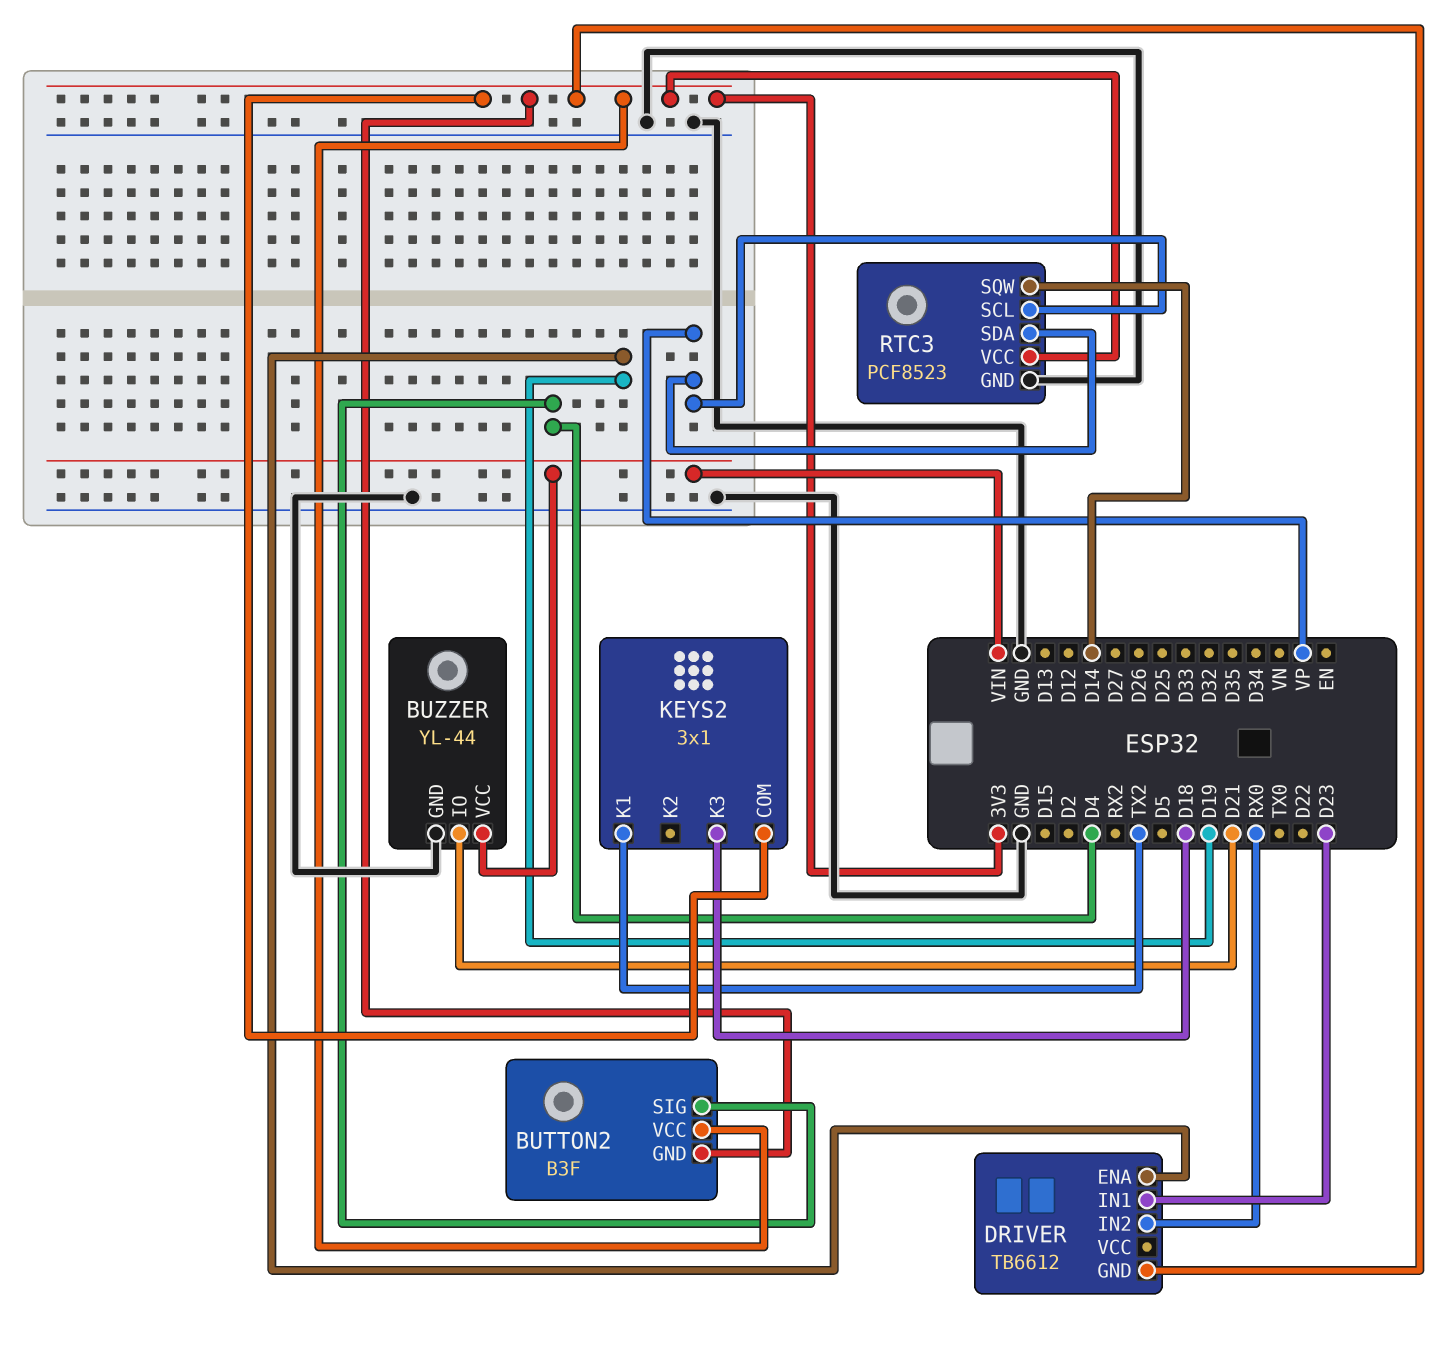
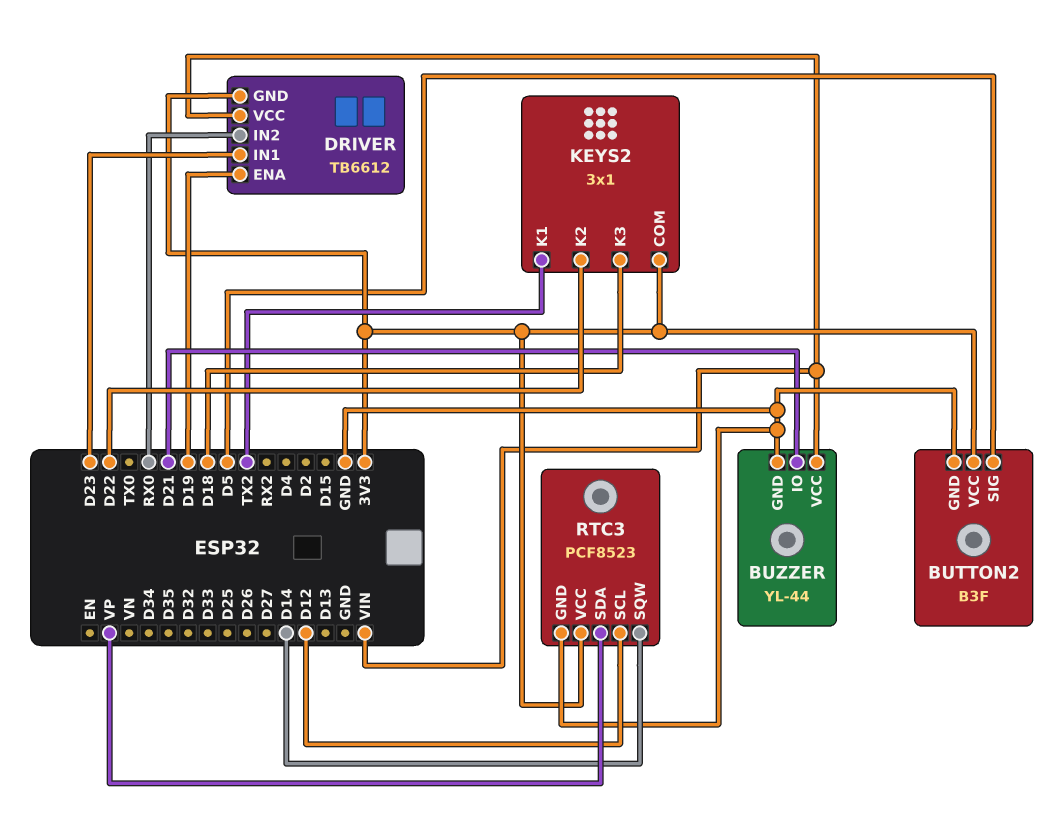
BUTTON2 pin GND: 3V3 -> GND
BUTTON2 pin SIG: D4 -> D5
DRIVER pin VCC: none -> VIN
KEYS2 pin K2: none -> D22
RTC3 pin SCL: VP -> D12

